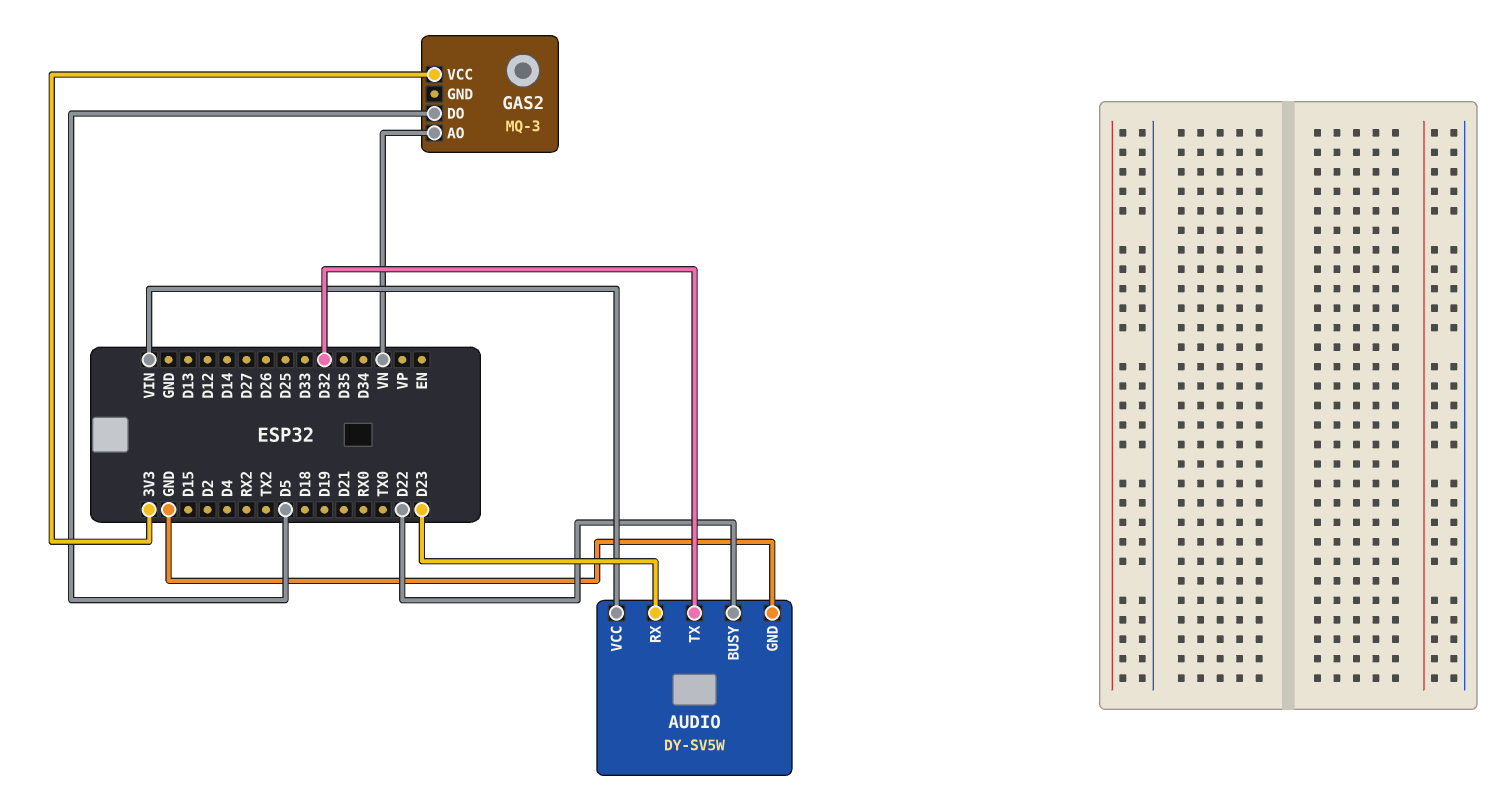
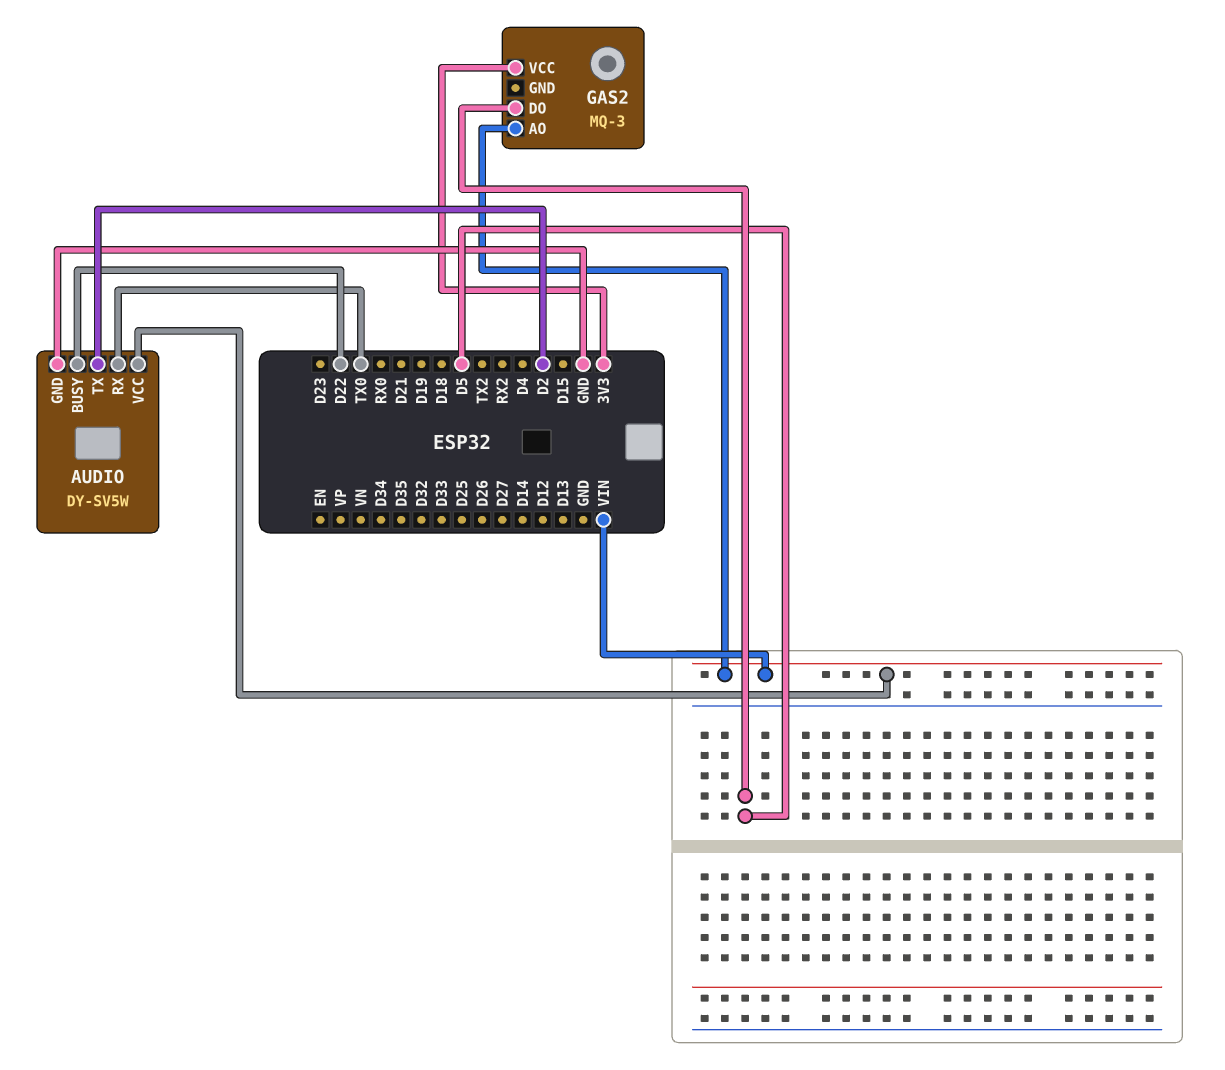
AUDIO pin RX: D23 -> TX0
AUDIO pin TX: D32 -> D2
GAS2 pin AO: VN -> VIN

